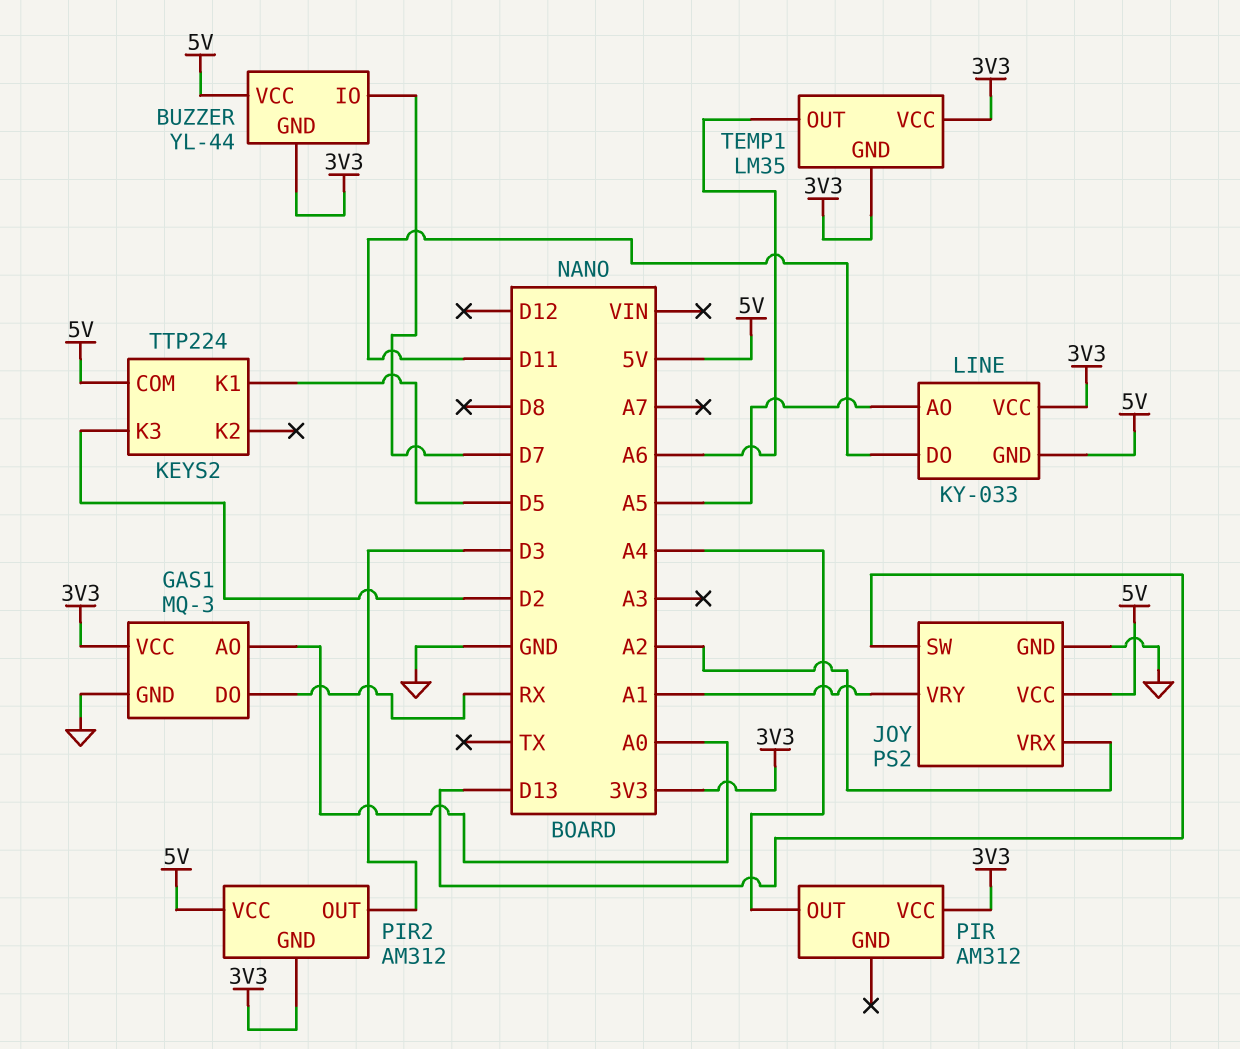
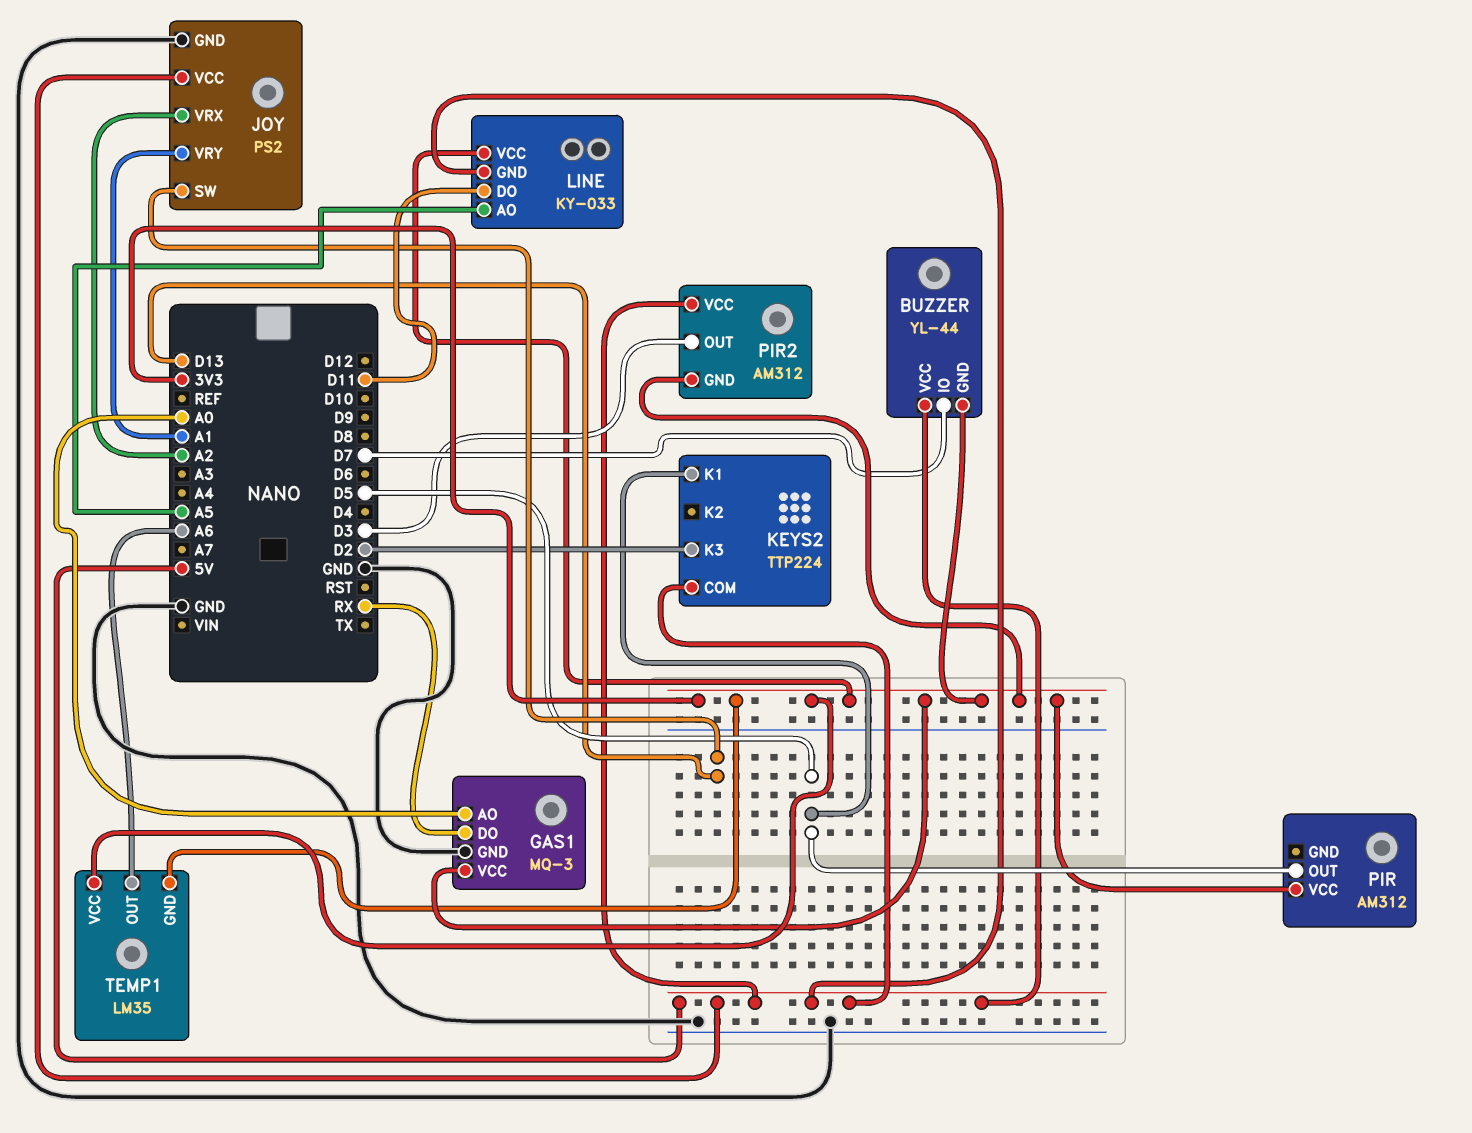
PIR pin OUT: A4 -> D5

